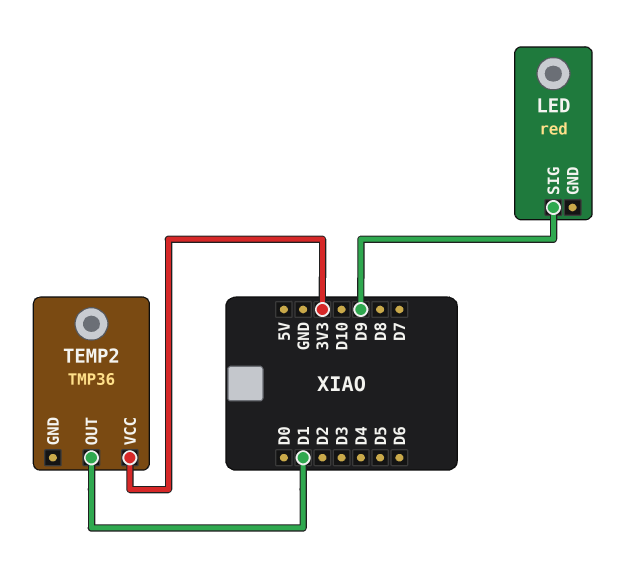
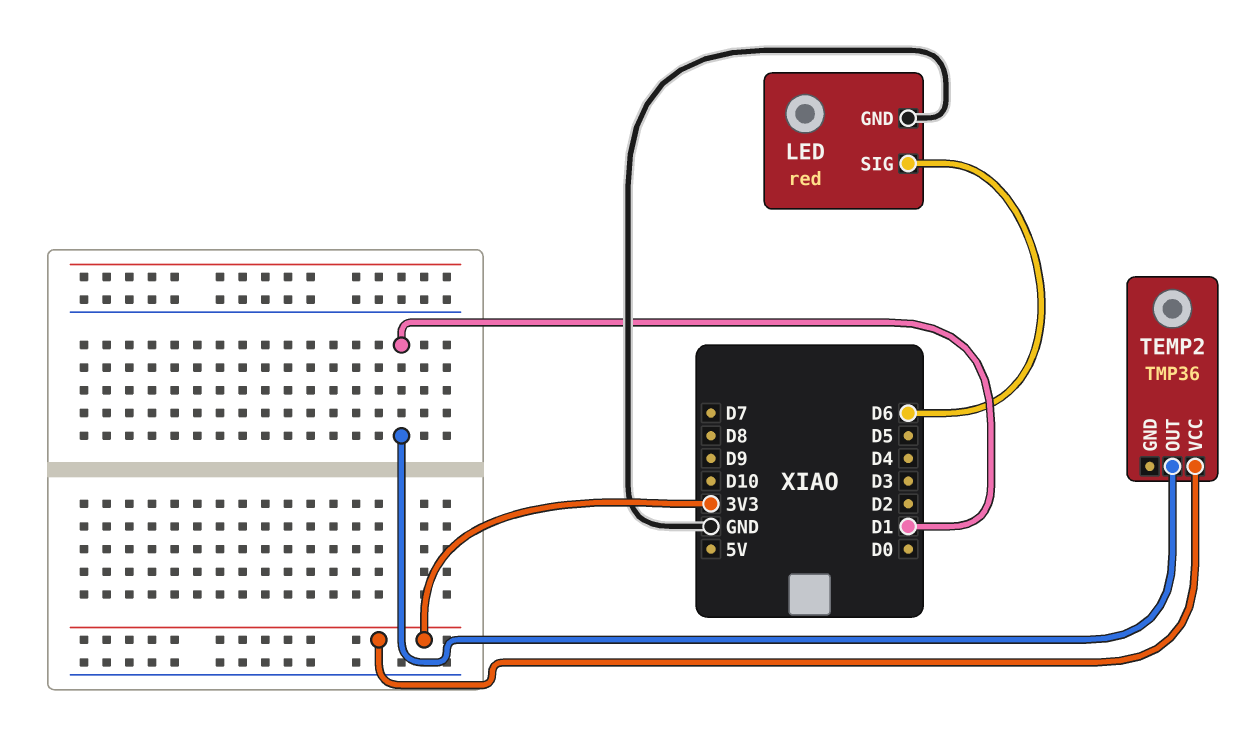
LED pin GND: none -> GND
LED pin SIG: D9 -> D6

